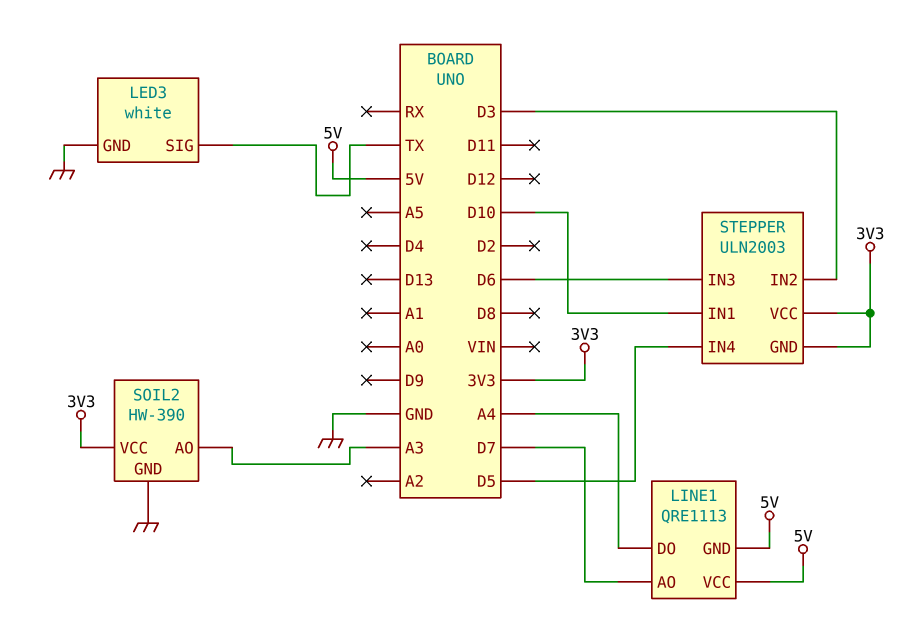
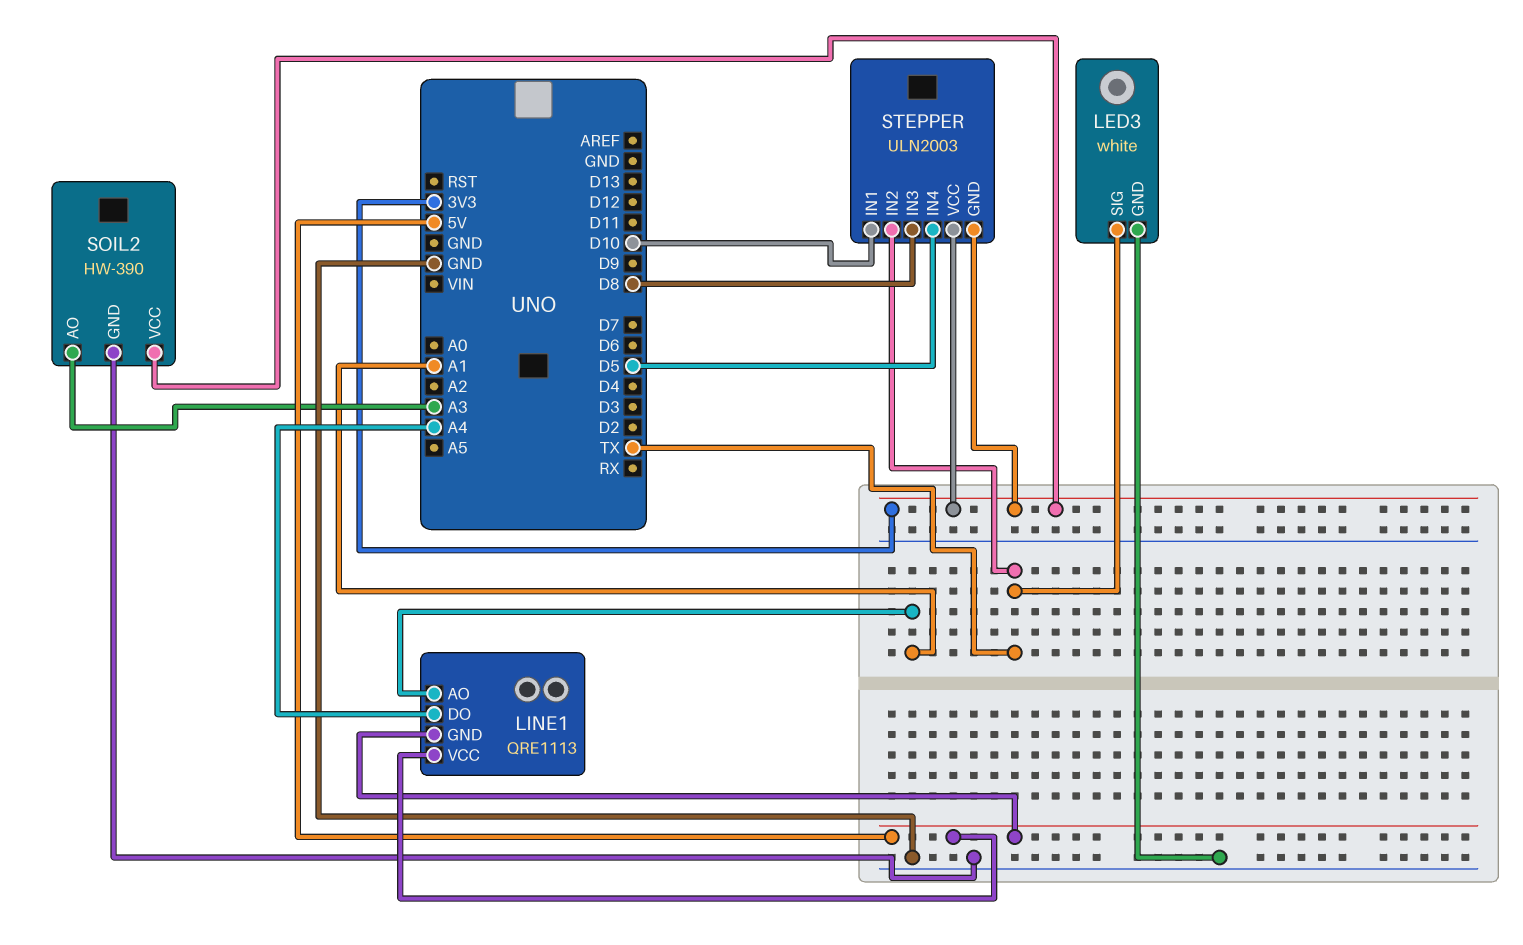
LINE1 pin AO: D7 -> A1
STEPPER pin IN2: D3 -> TX
STEPPER pin IN3: D6 -> D8

